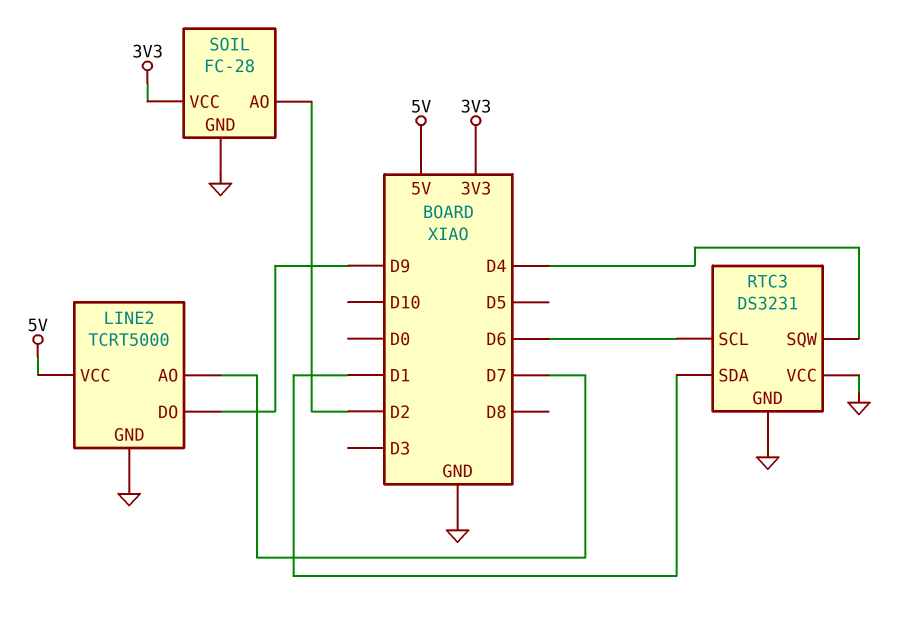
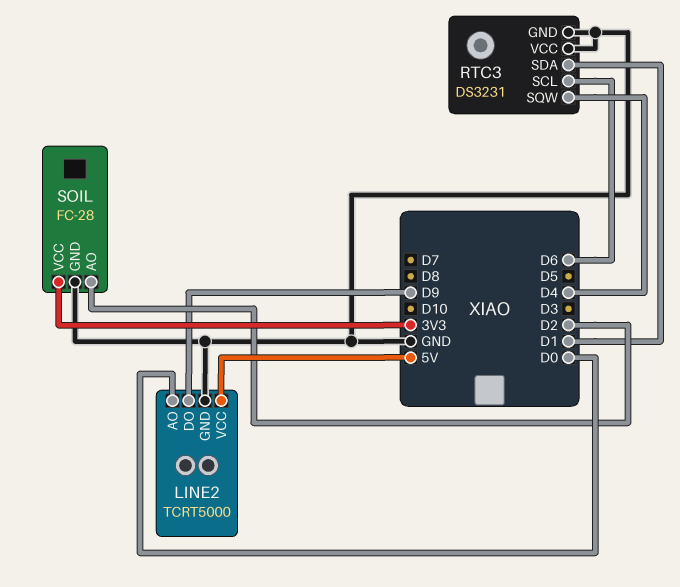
LINE2 pin AO: D7 -> D0

